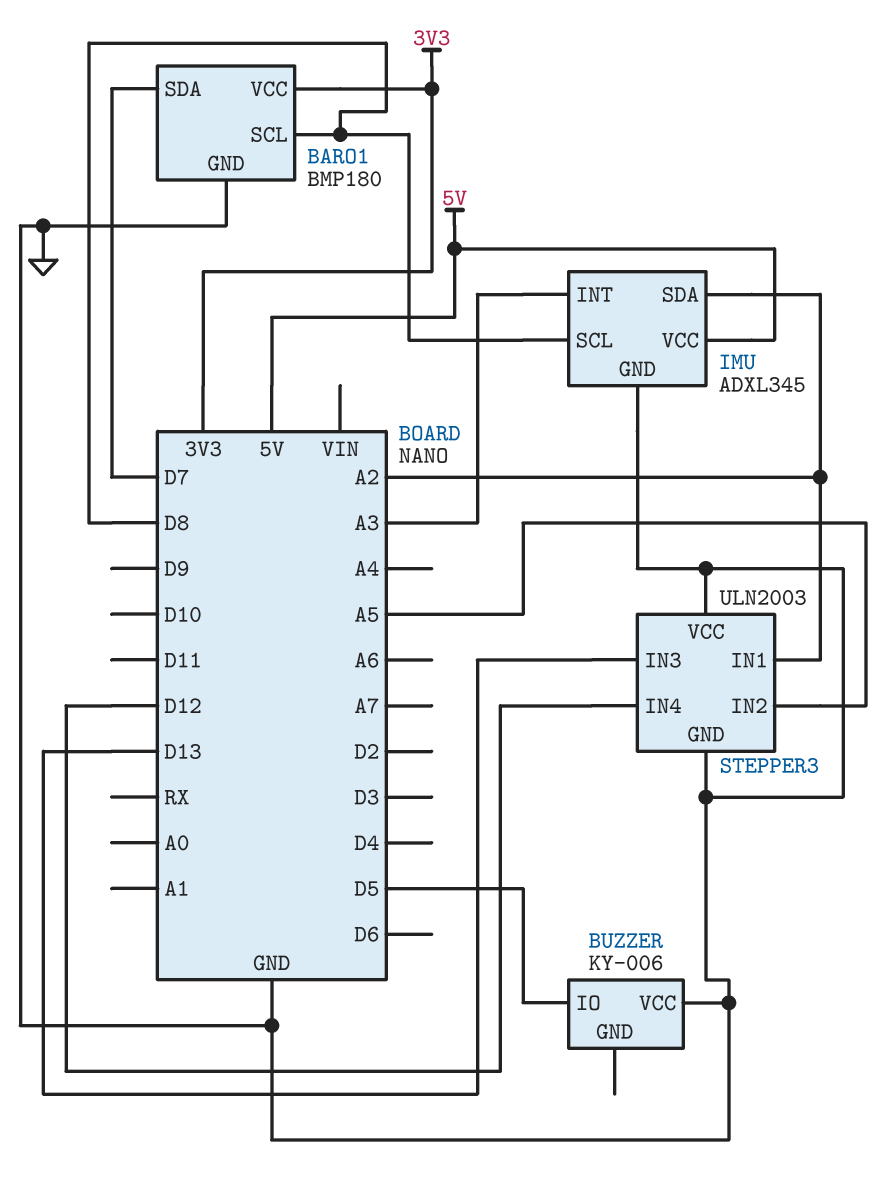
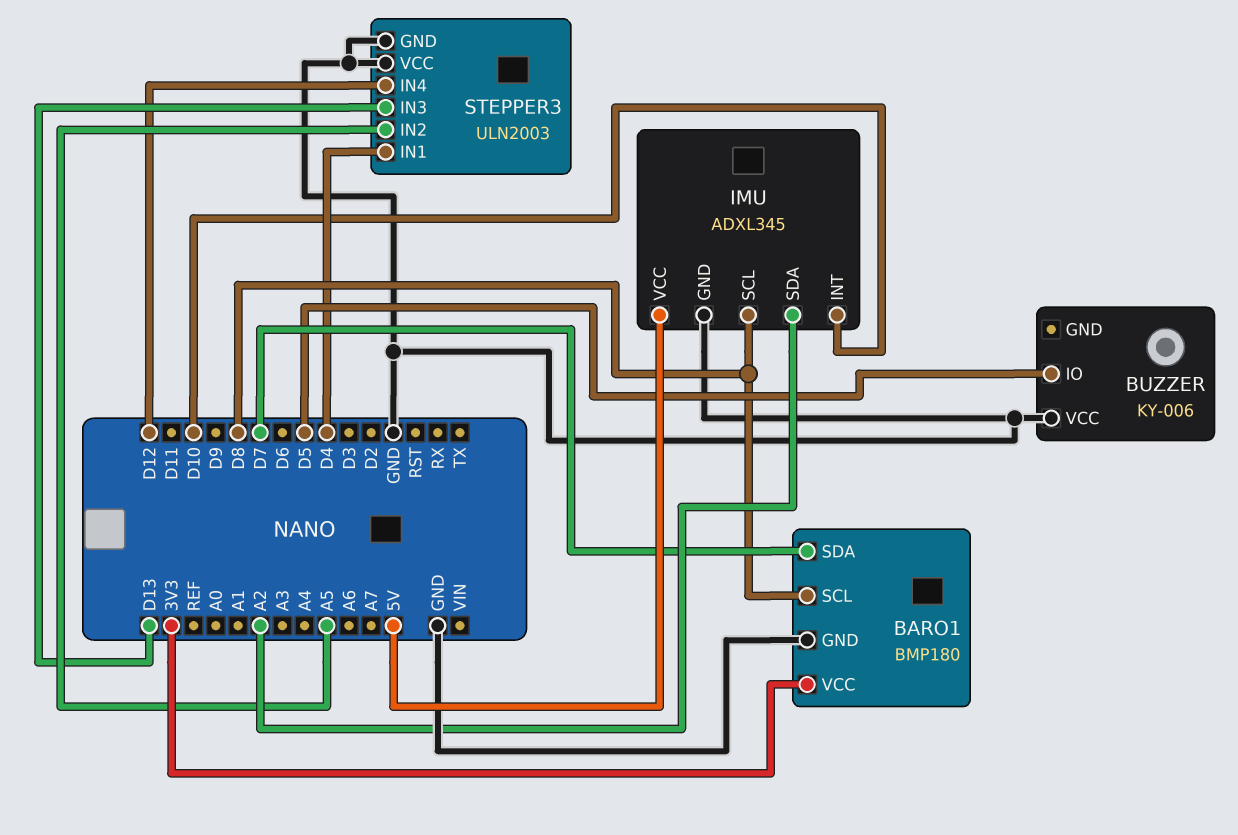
IMU pin INT: A3 -> D10
STEPPER3 pin IN1: A2 -> D4

